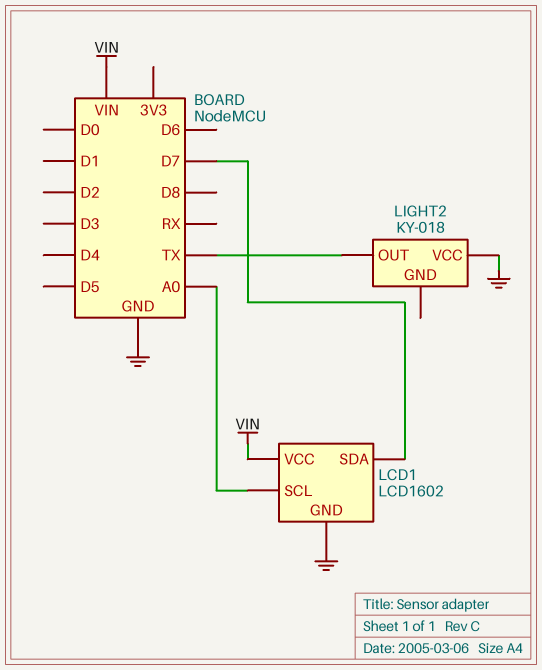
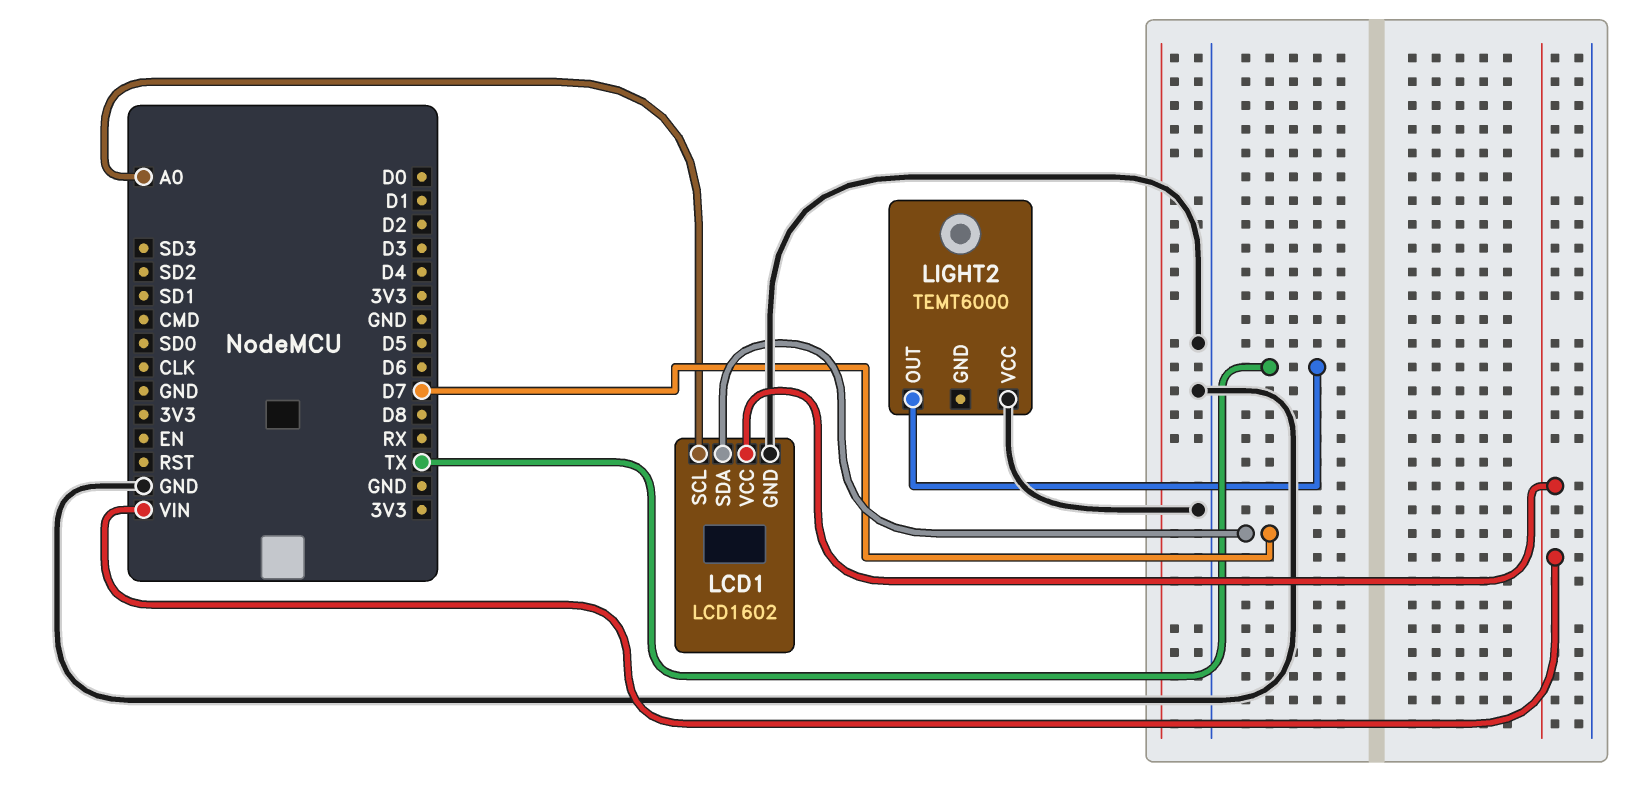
LIGHT2: KY-018 -> TEMT6000

